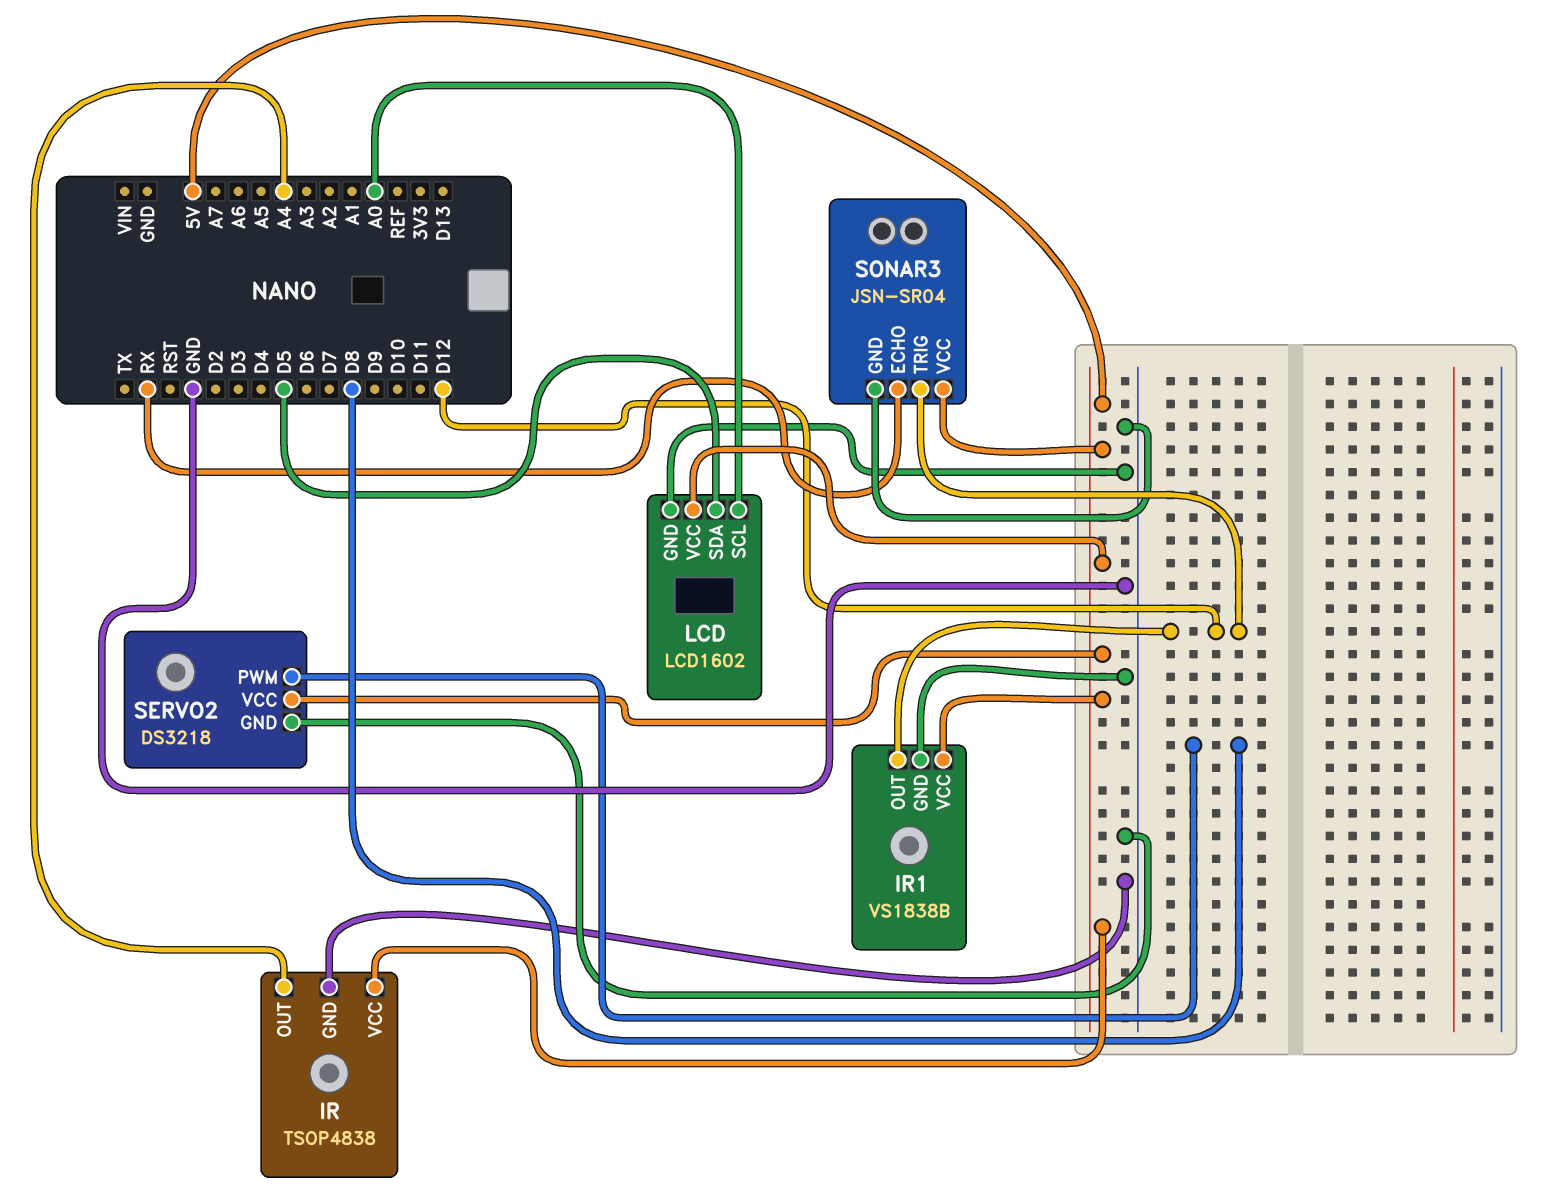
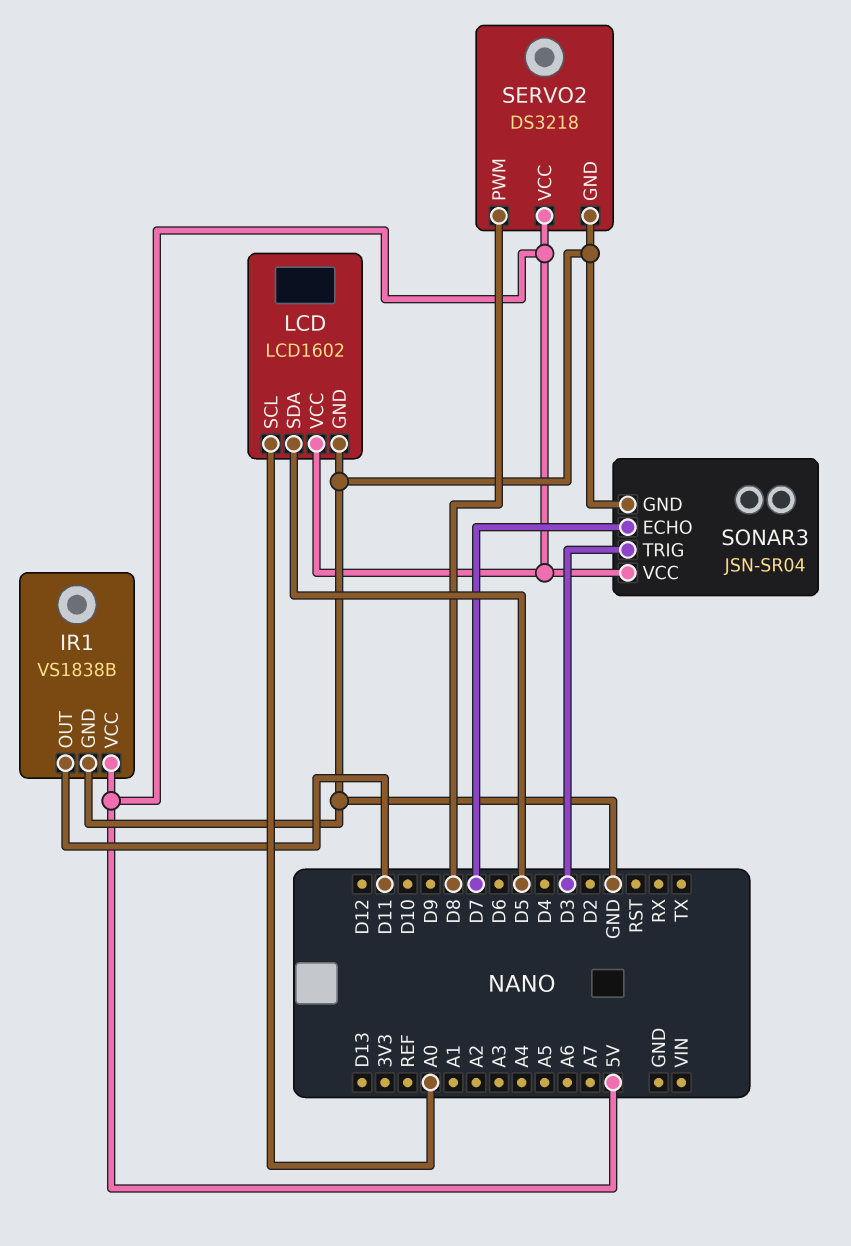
IR: TSOP4838 -> none
IR pin GND: GND -> none
IR pin OUT: A4 -> none
IR pin VCC: 5V -> none
IR1 pin OUT: D12 -> D11
SONAR3 pin ECHO: RX -> D7
SONAR3 pin TRIG: D12 -> D3

